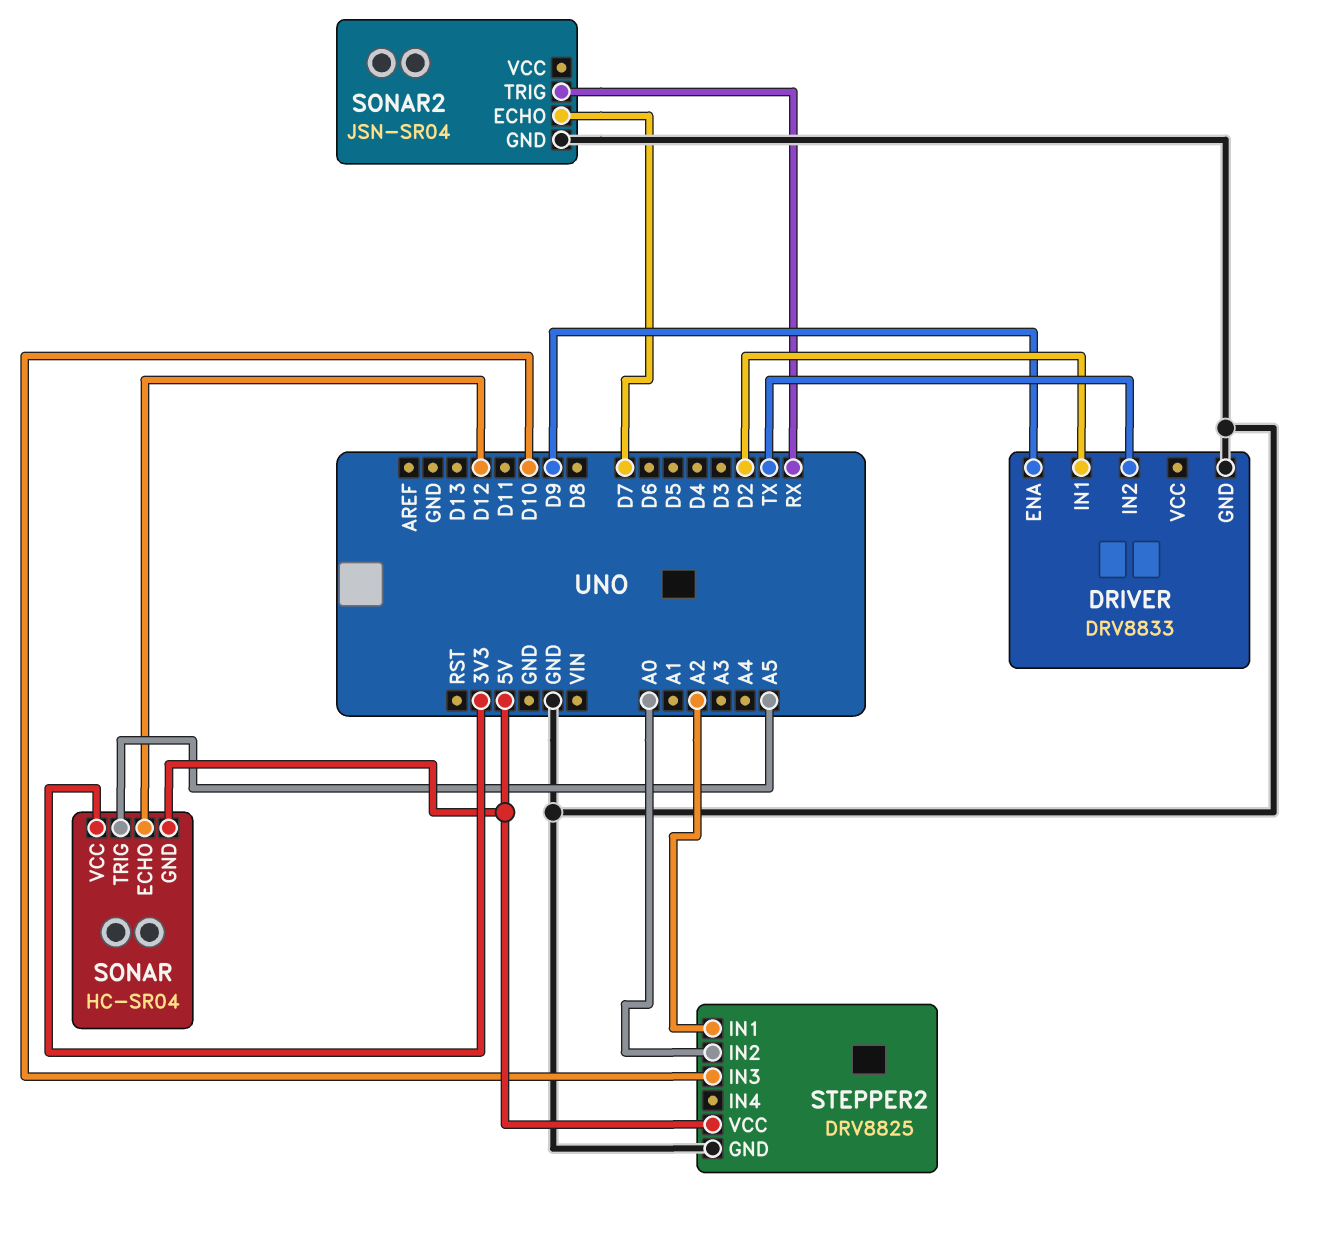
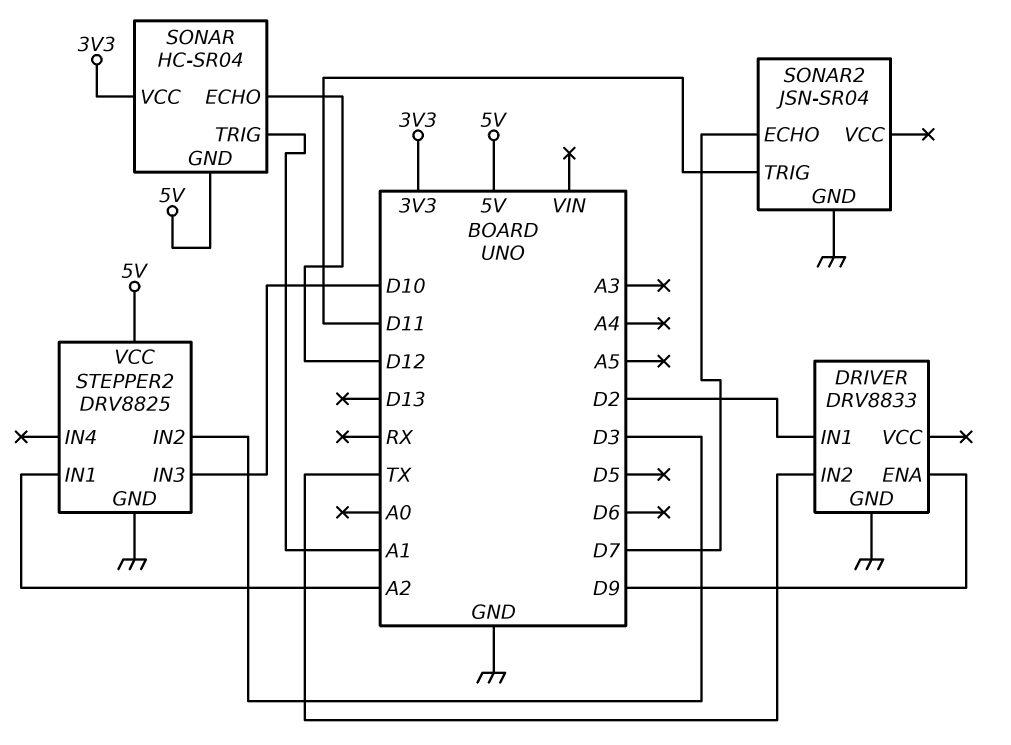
SONAR pin TRIG: A5 -> A1
SONAR2 pin TRIG: RX -> D11
STEPPER2 pin IN2: A0 -> D3

